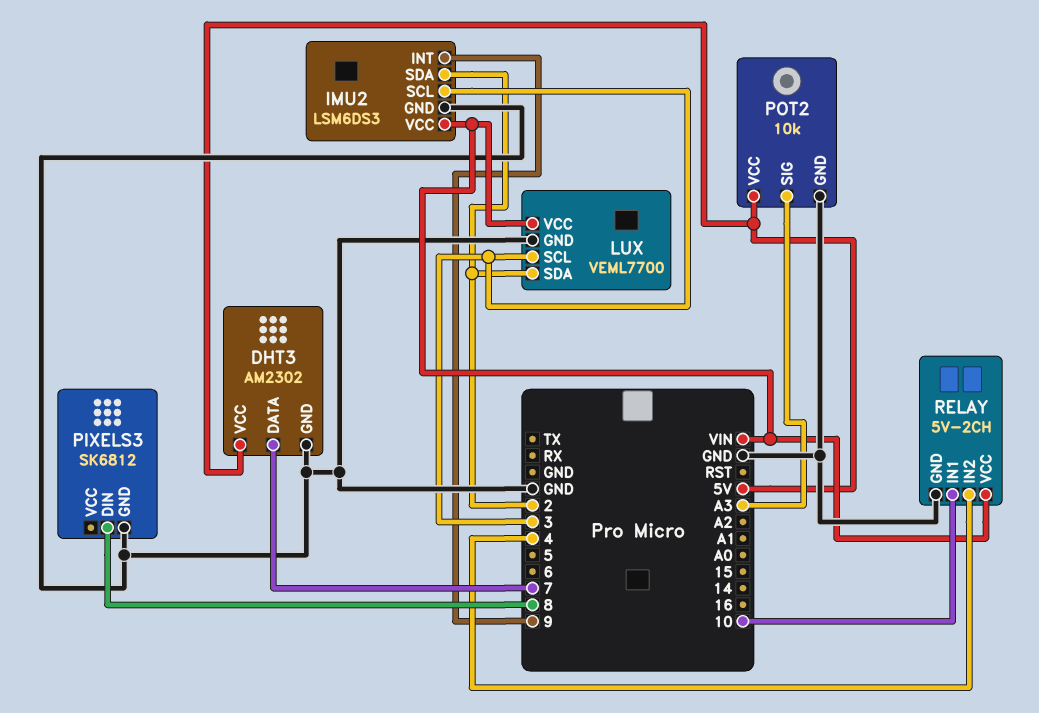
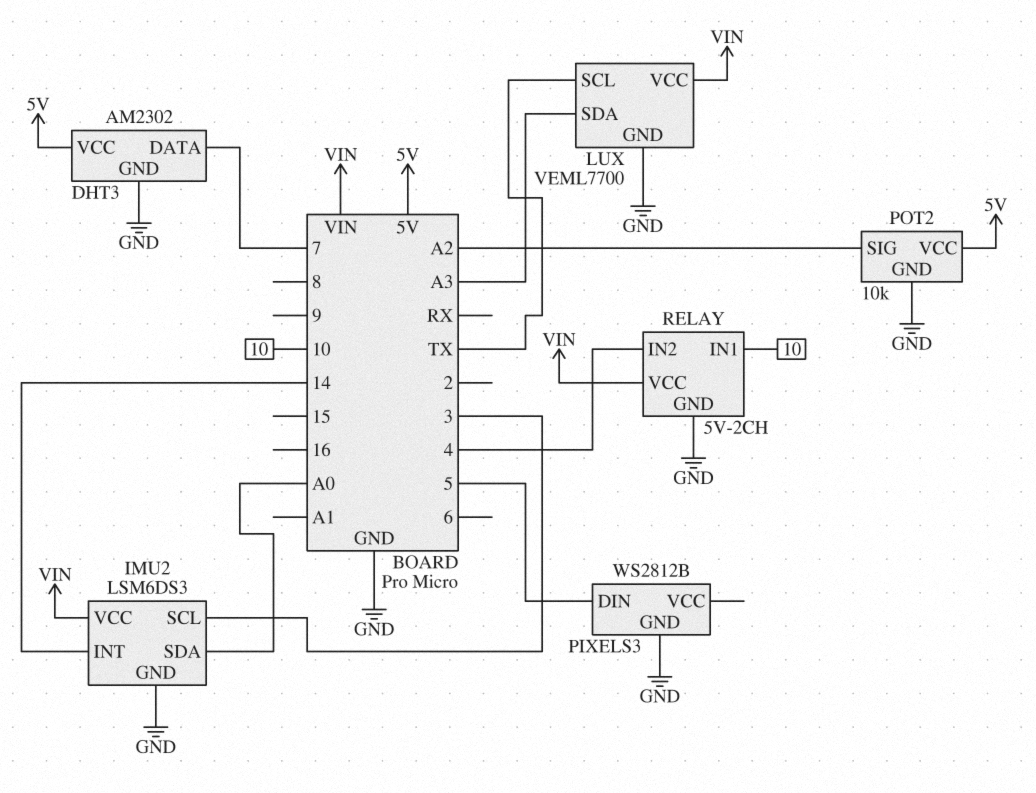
IMU2 pin INT: 9 -> 14
IMU2 pin SDA: 2 -> A0
LUX pin SCL: 3 -> TX
LUX pin SDA: 2 -> A3
PIXELS3: SK6812 -> WS2812B
PIXELS3 pin DIN: 8 -> 5
POT2 pin SIG: A3 -> A2

